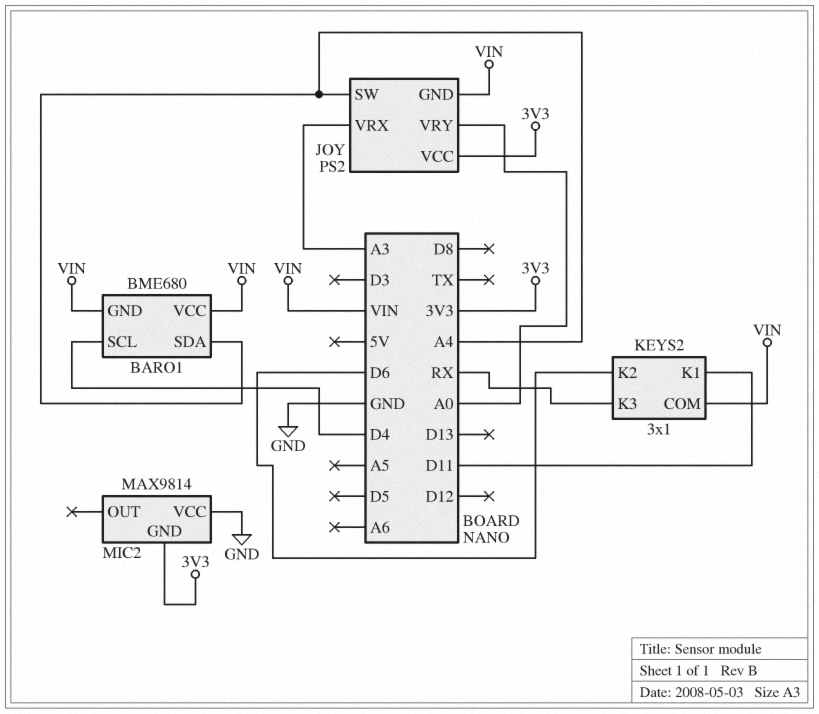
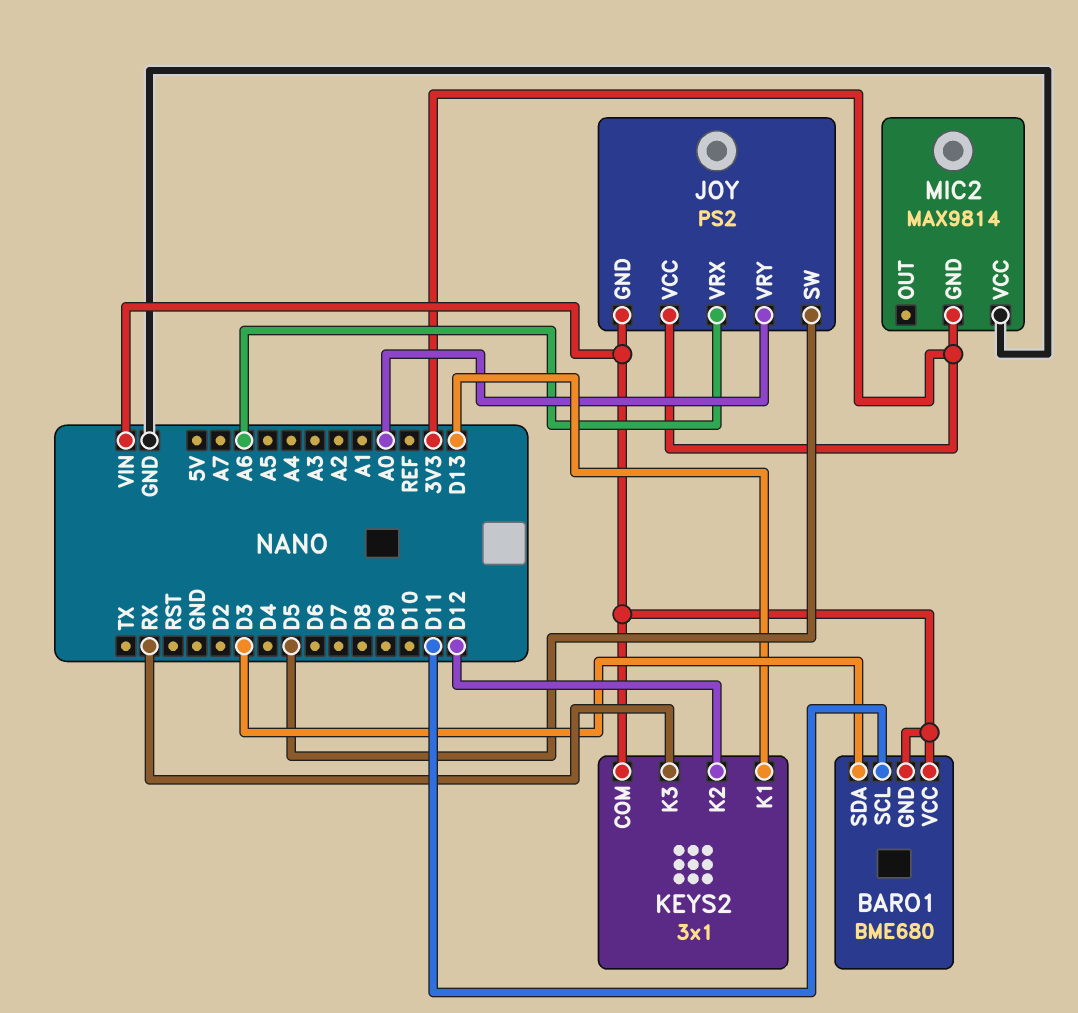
BARO1 pin SCL: D4 -> D11
BARO1 pin SDA: A4 -> D3
JOY pin SW: A4 -> D5
JOY pin VRX: A3 -> A6
KEYS2 pin K1: D11 -> D13
KEYS2 pin K2: D6 -> D12

